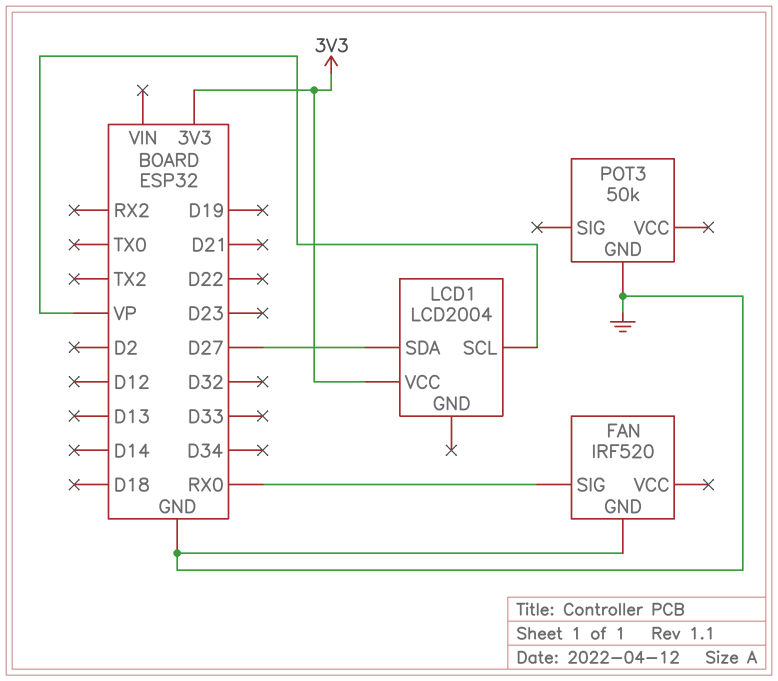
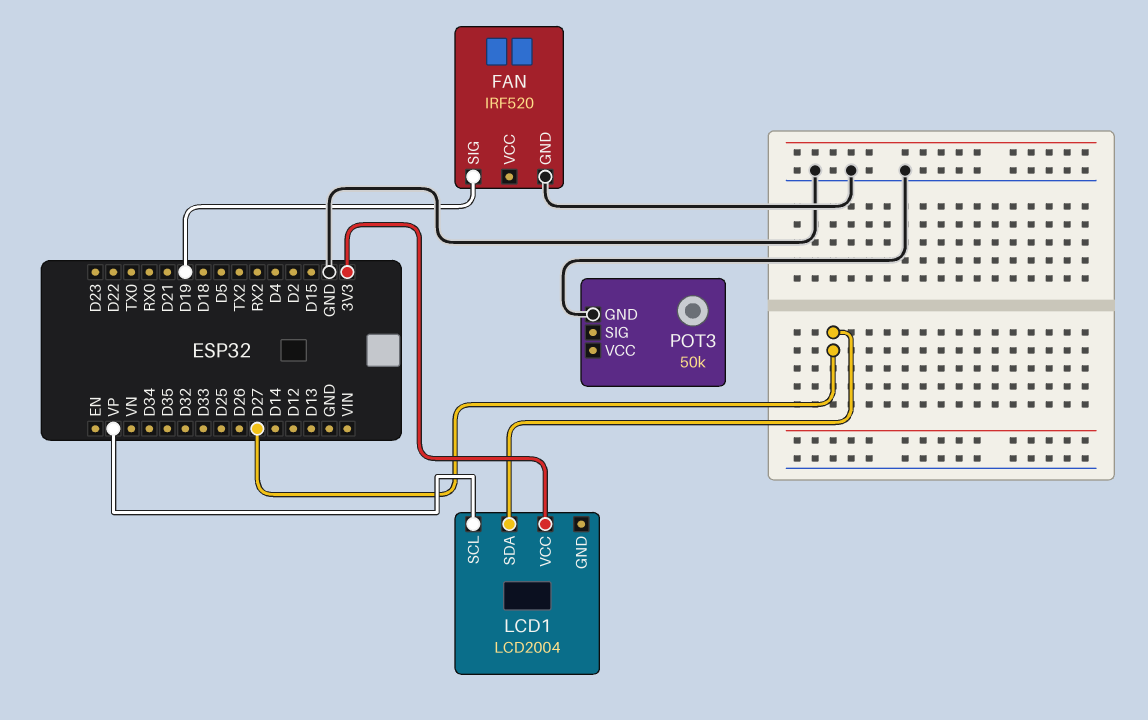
FAN pin SIG: RX0 -> D19

